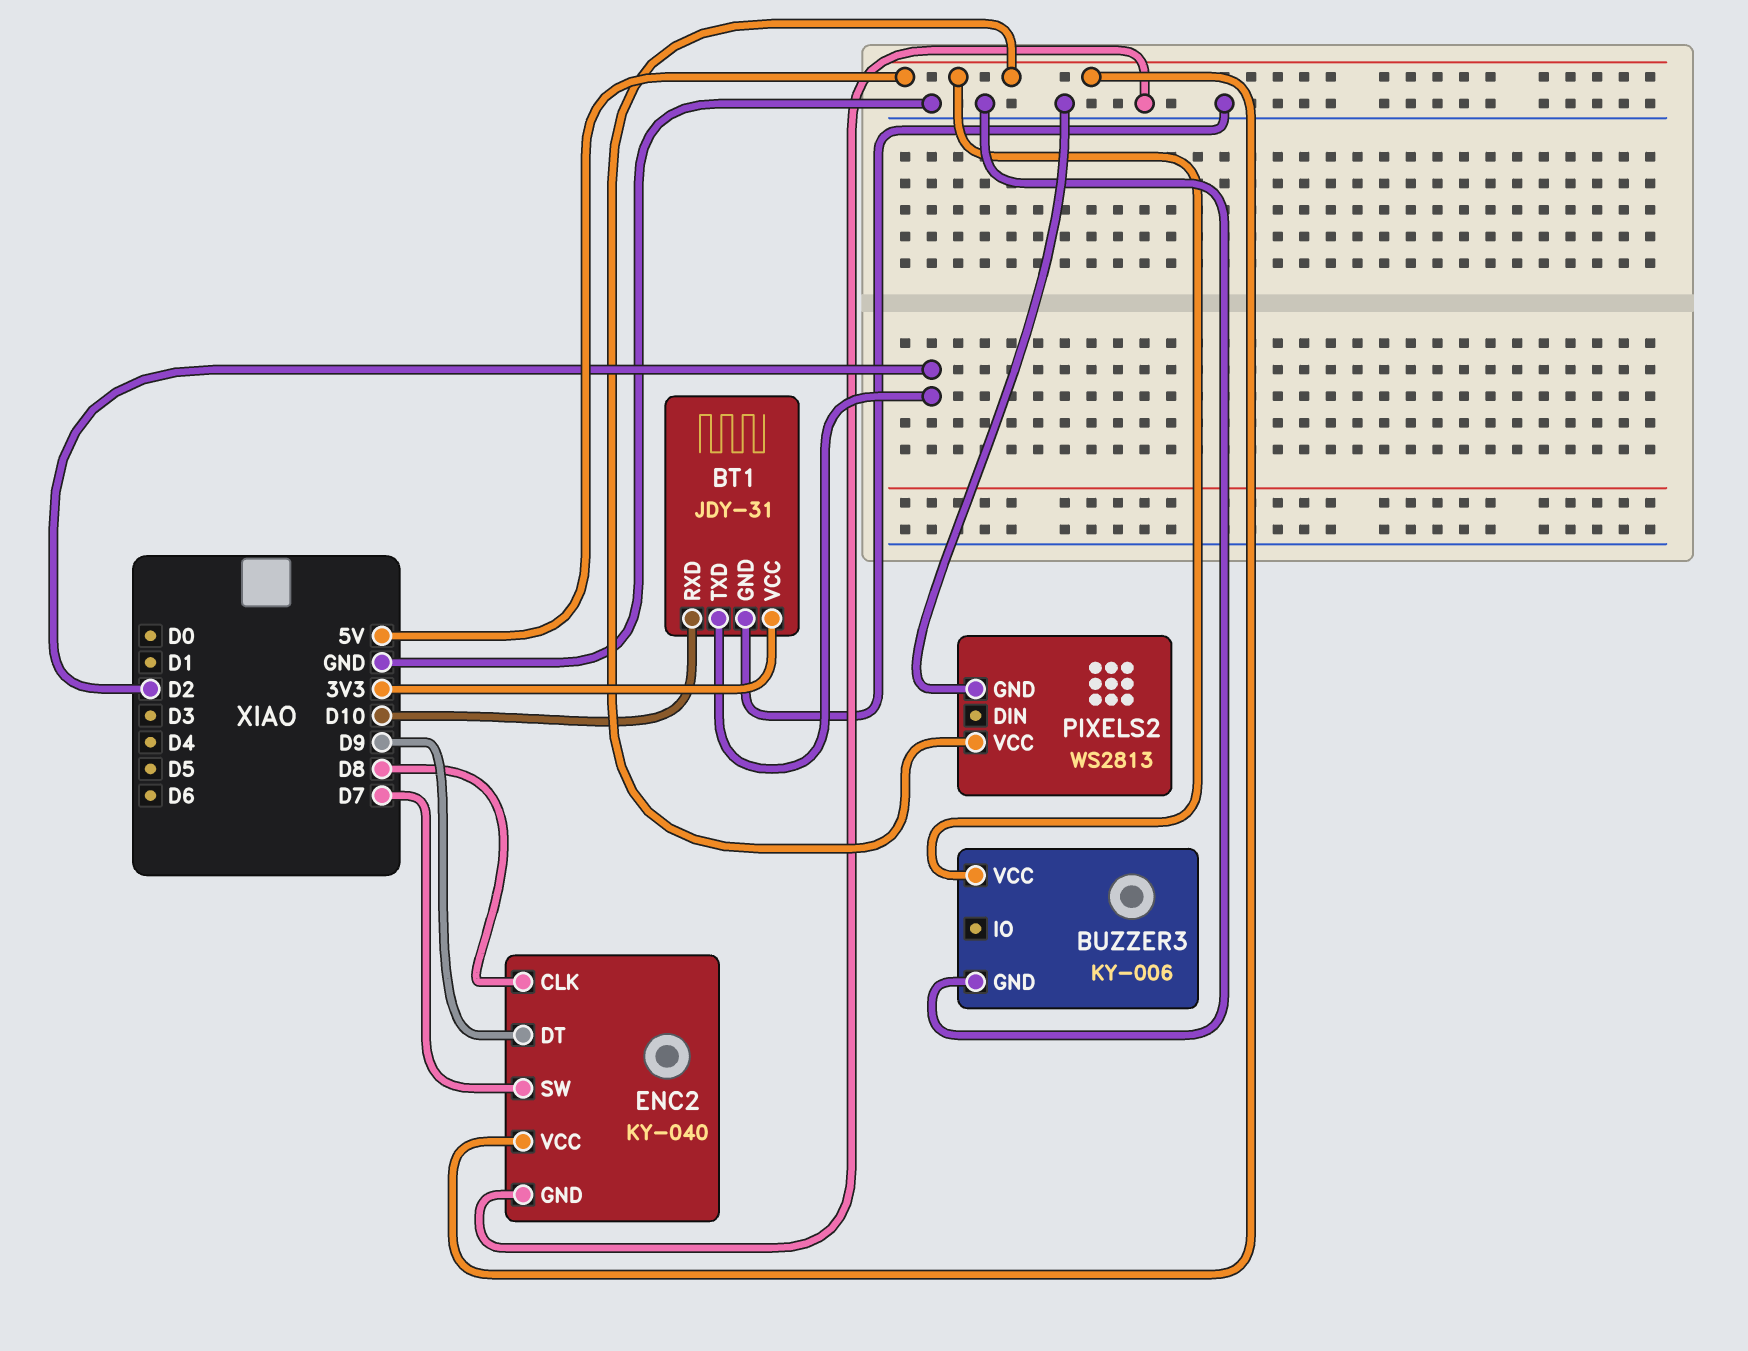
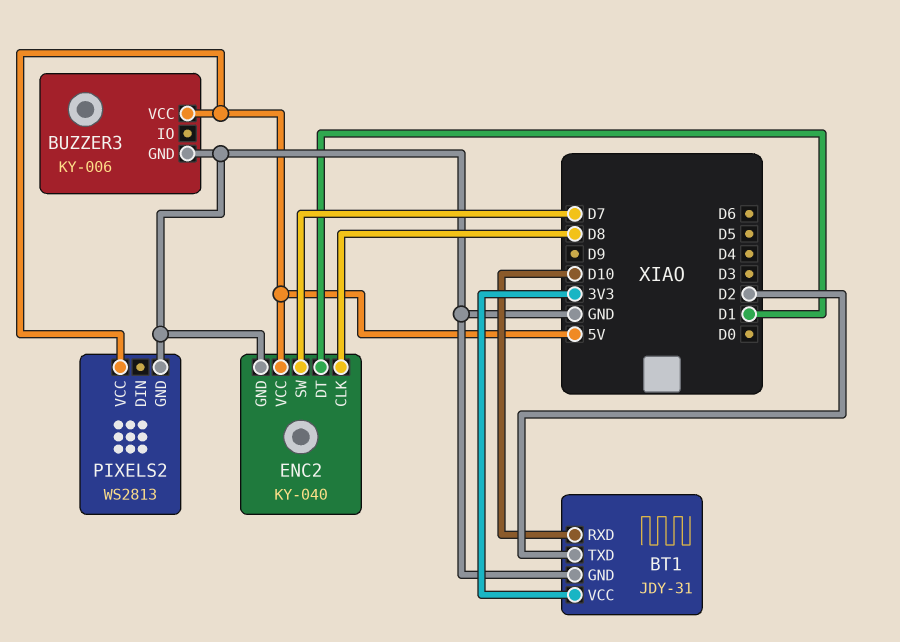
ENC2 pin DT: D9 -> D1

